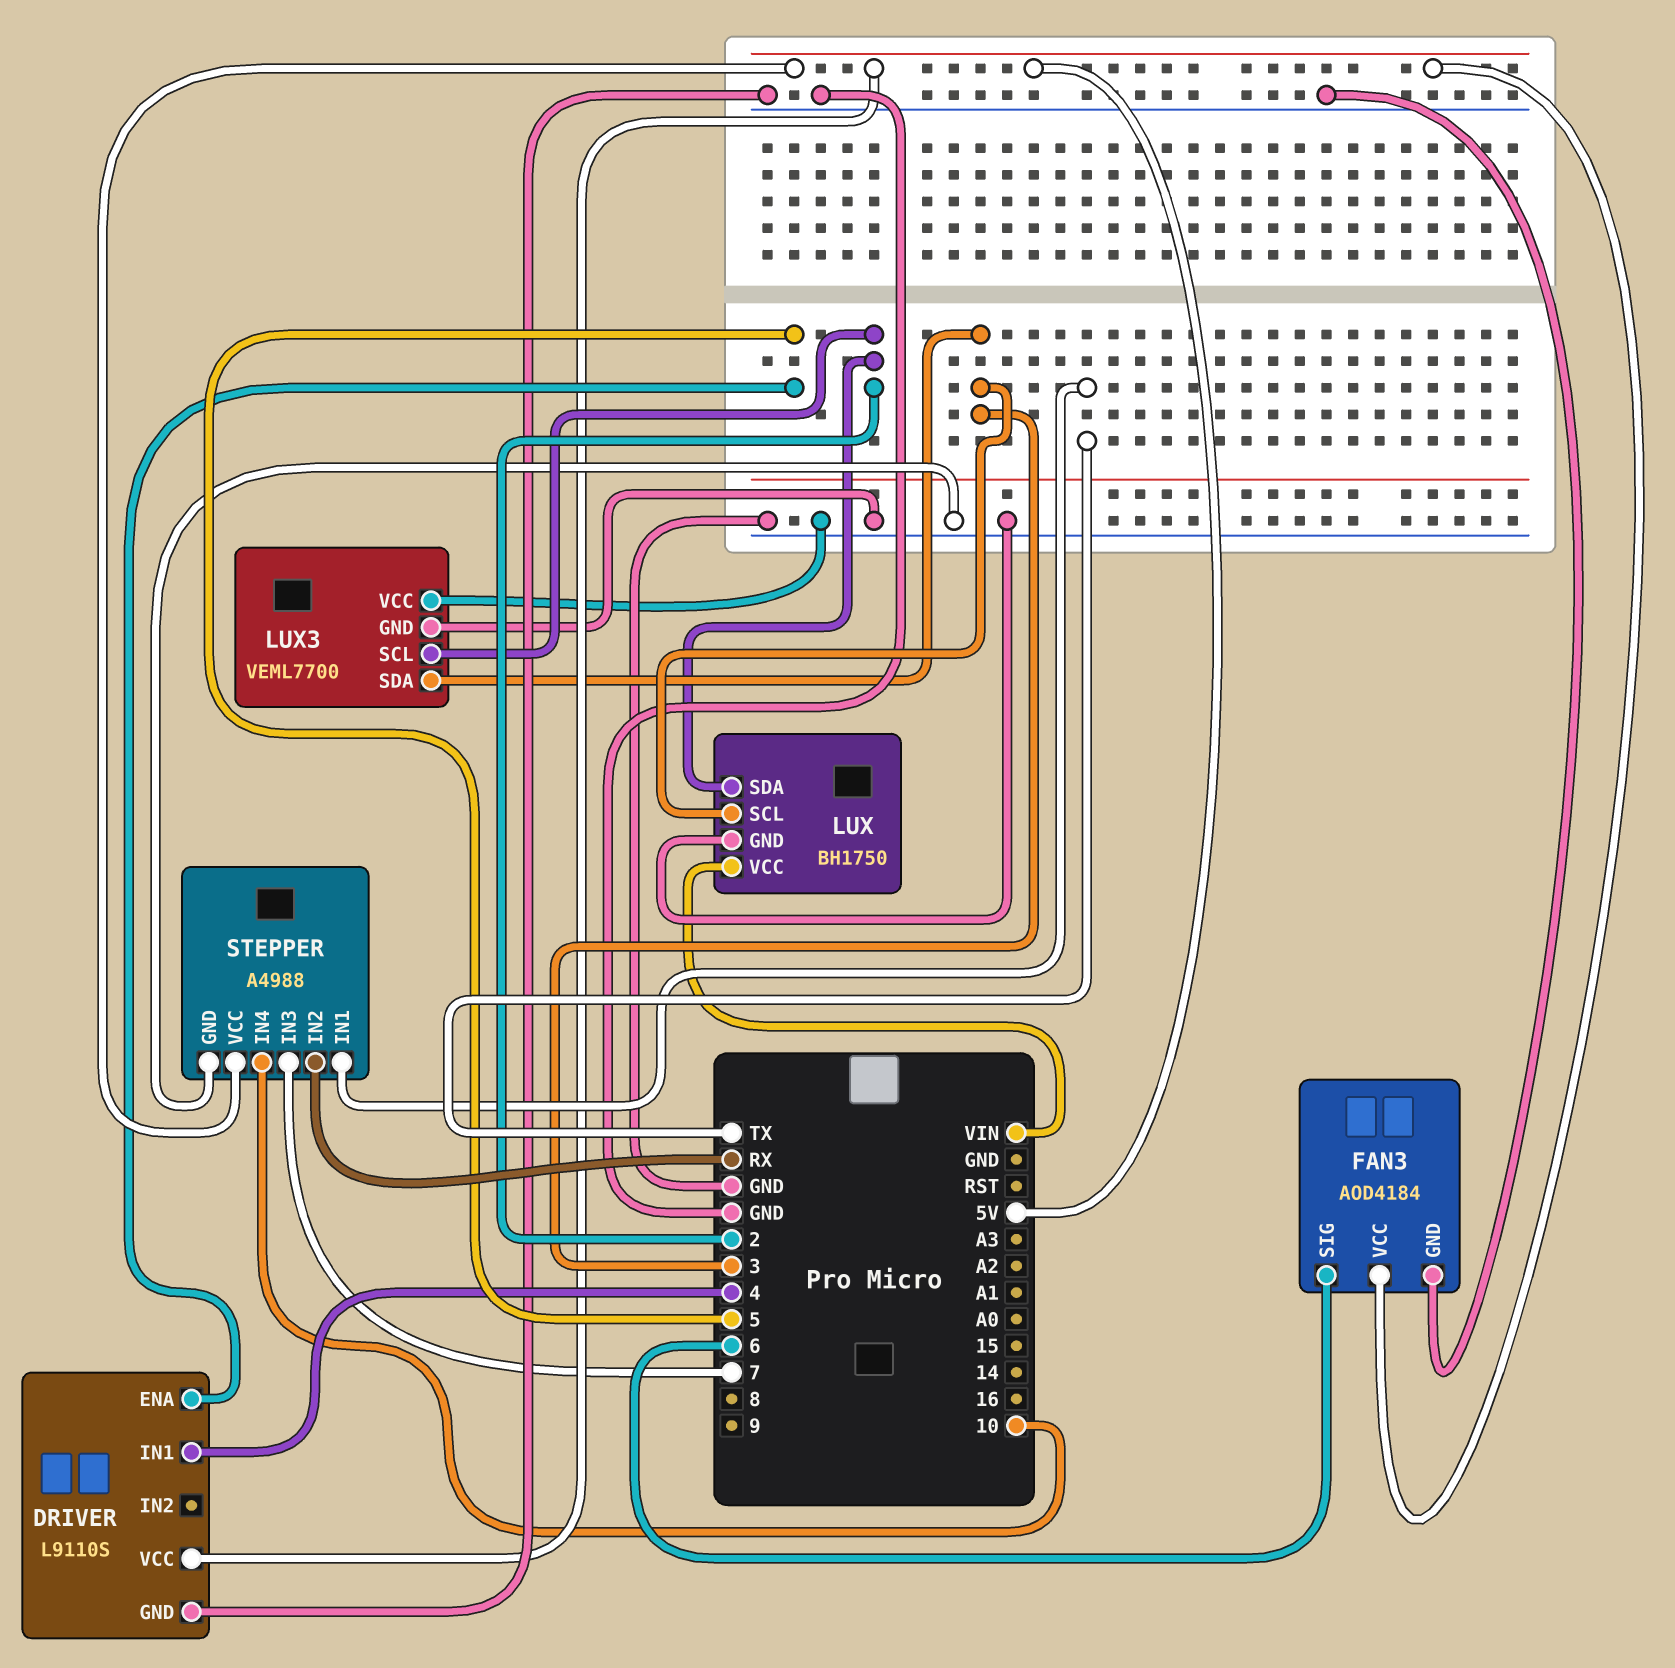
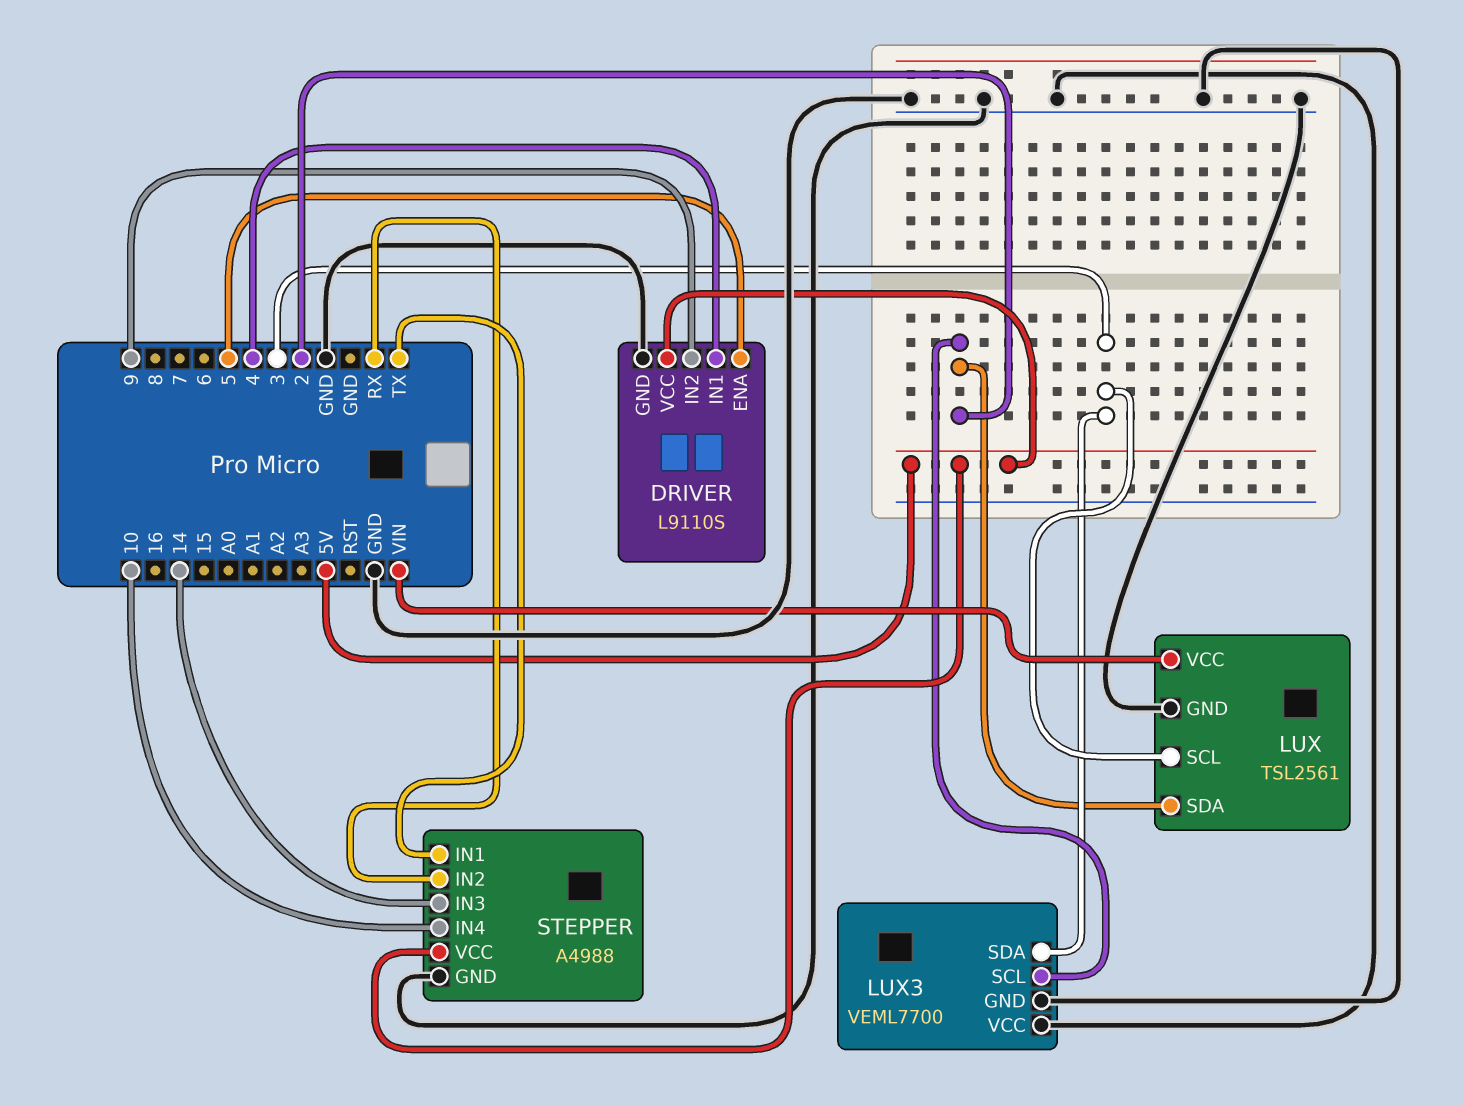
DRIVER pin IN2: none -> 9
FAN3: AOD4184 -> none
FAN3 pin GND: GND -> none
FAN3 pin SIG: 6 -> none
FAN3 pin VCC: 5V -> none
LUX: BH1750 -> TSL2561
STEPPER pin IN3: 7 -> 14

